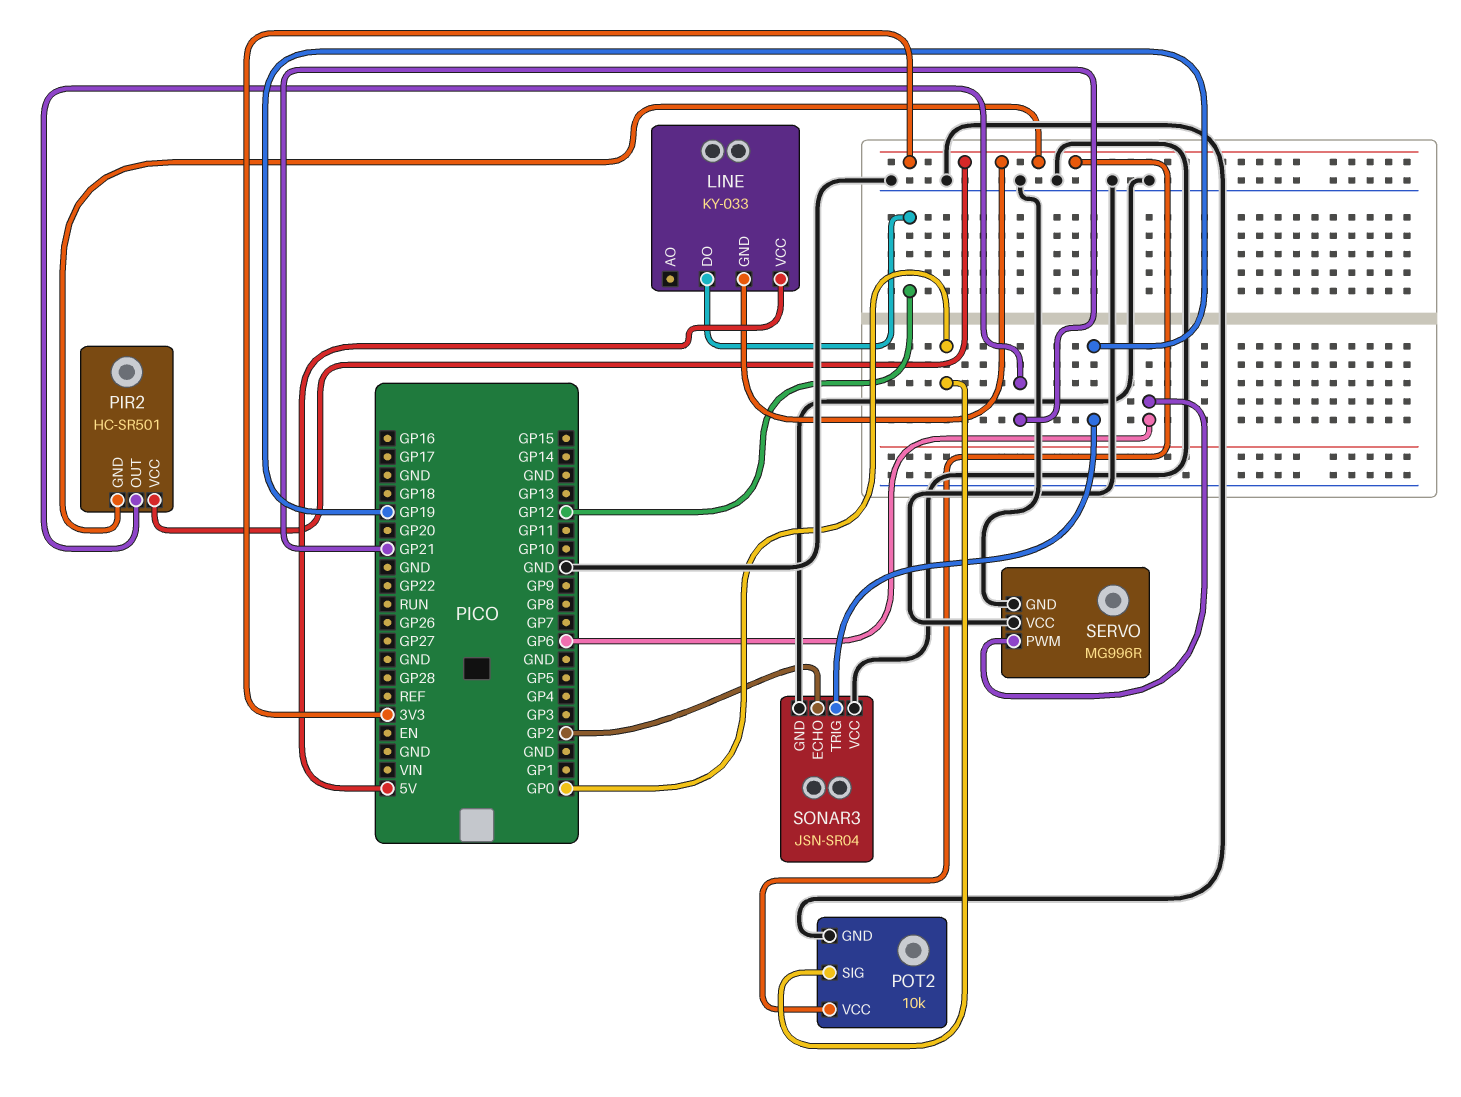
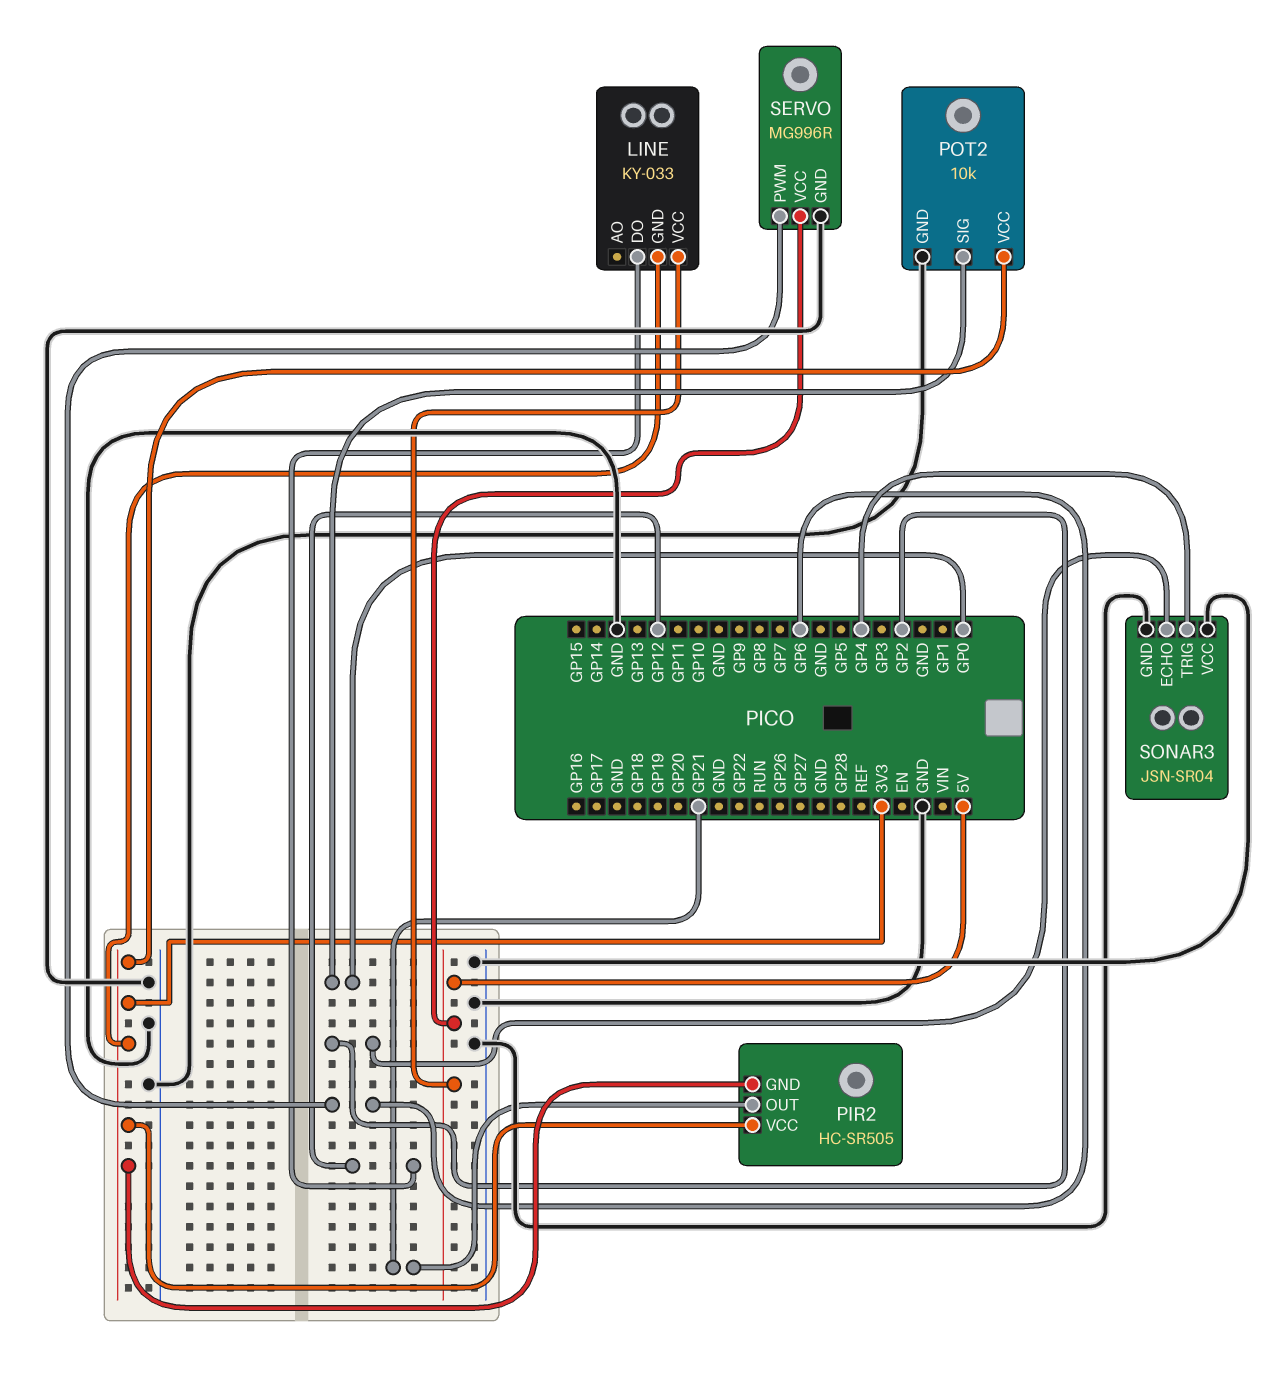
PIR2: HC-SR501 -> HC-SR505
SERVO pin VCC: GND -> 5V
SONAR3 pin TRIG: GP19 -> GP4

